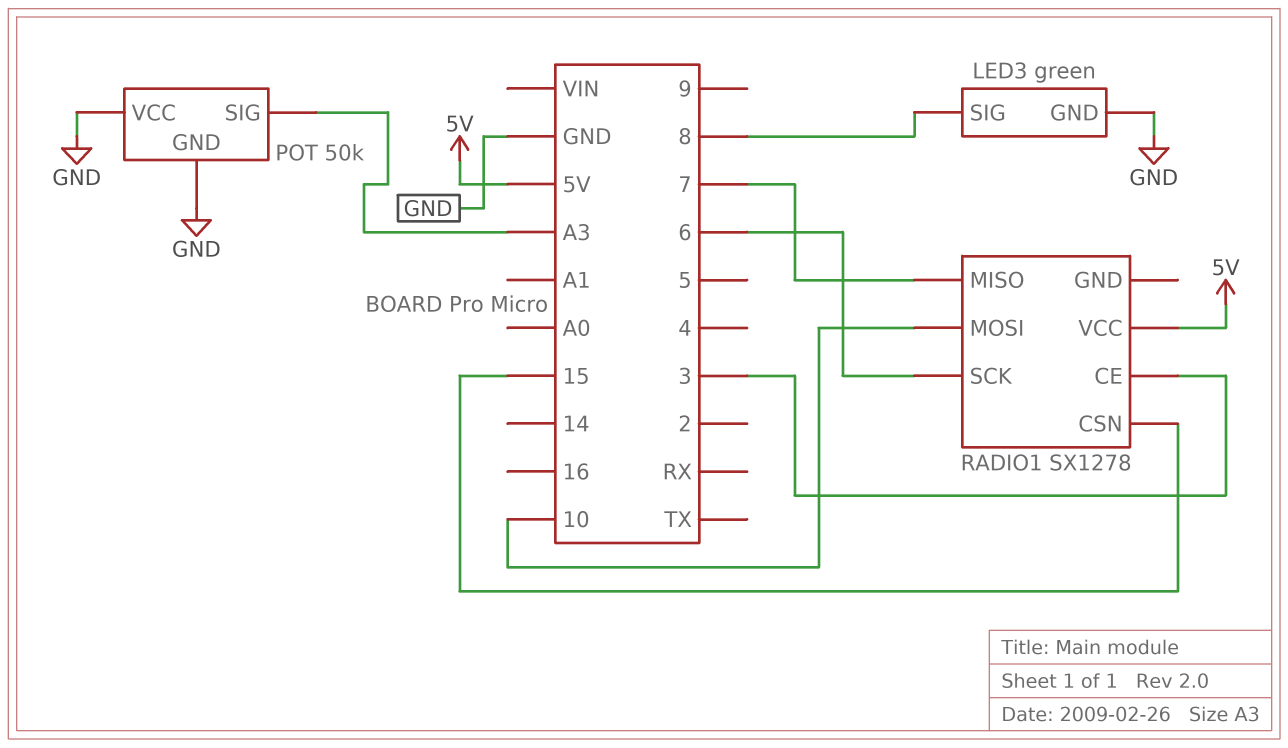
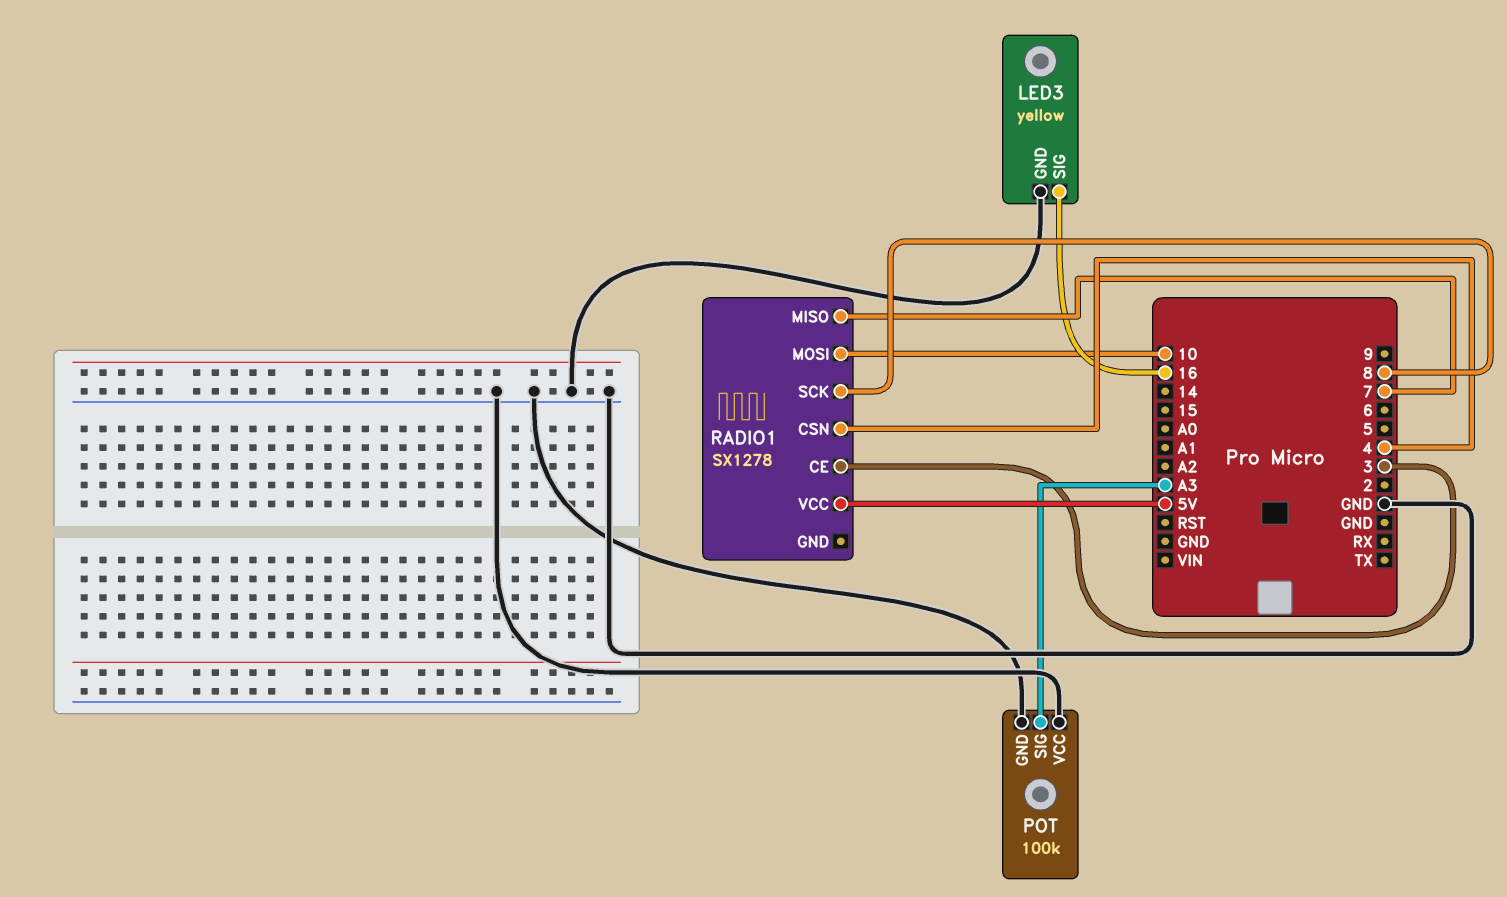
LED3: green -> yellow
LED3 pin SIG: 8 -> 16
POT: 50k -> 100k
RADIO1 pin CSN: 15 -> 4
RADIO1 pin SCK: 6 -> 8

